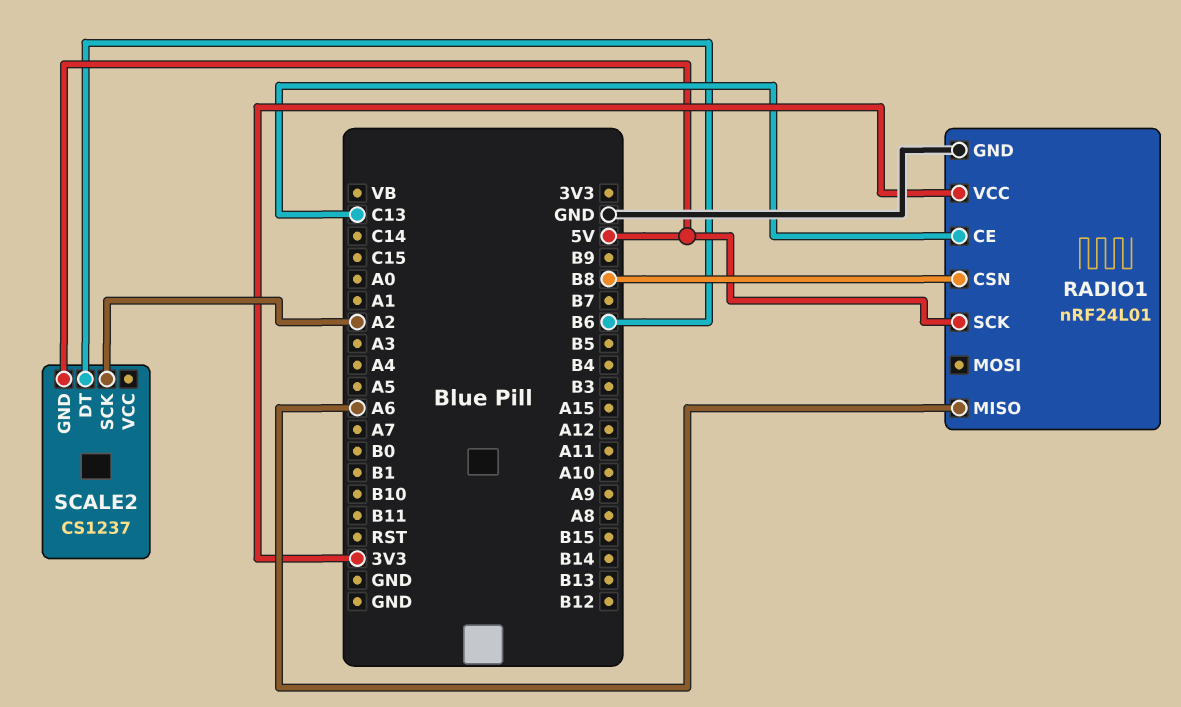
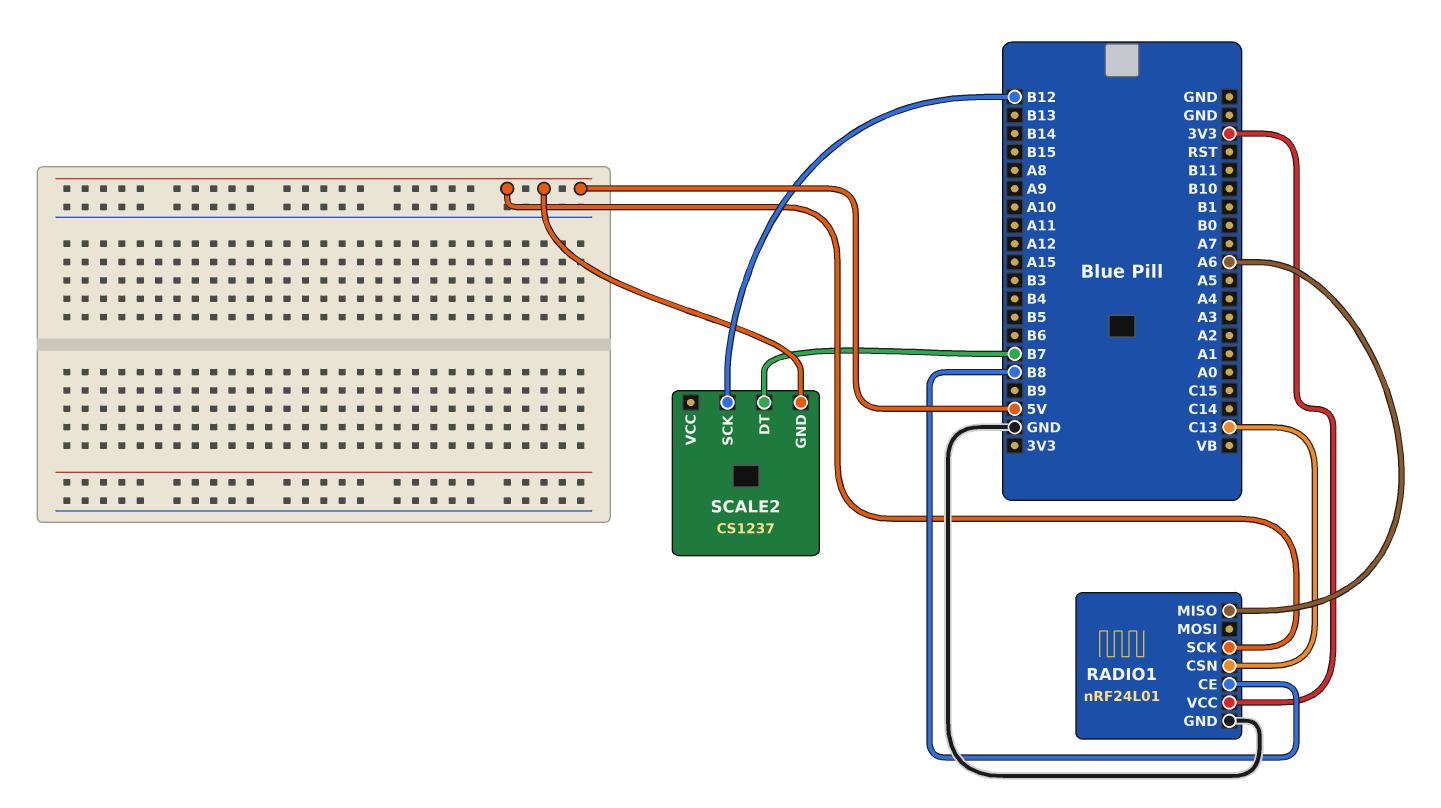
RADIO1 pin CE: C13 -> B8
RADIO1 pin CSN: B8 -> C13
SCALE2 pin DT: B6 -> B7
SCALE2 pin SCK: A2 -> B12

